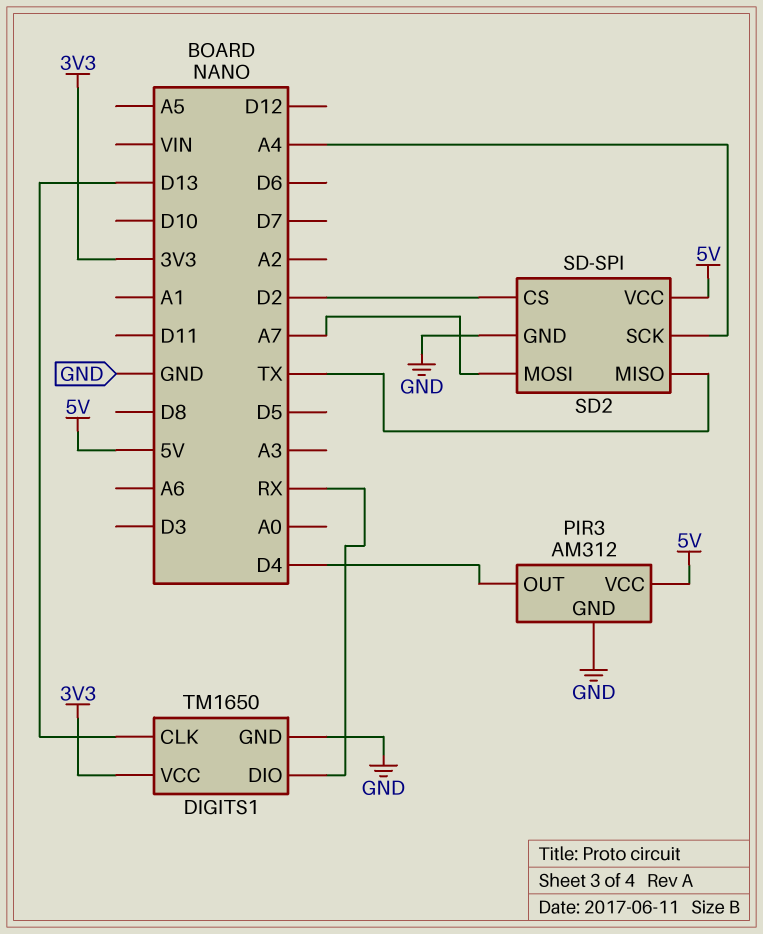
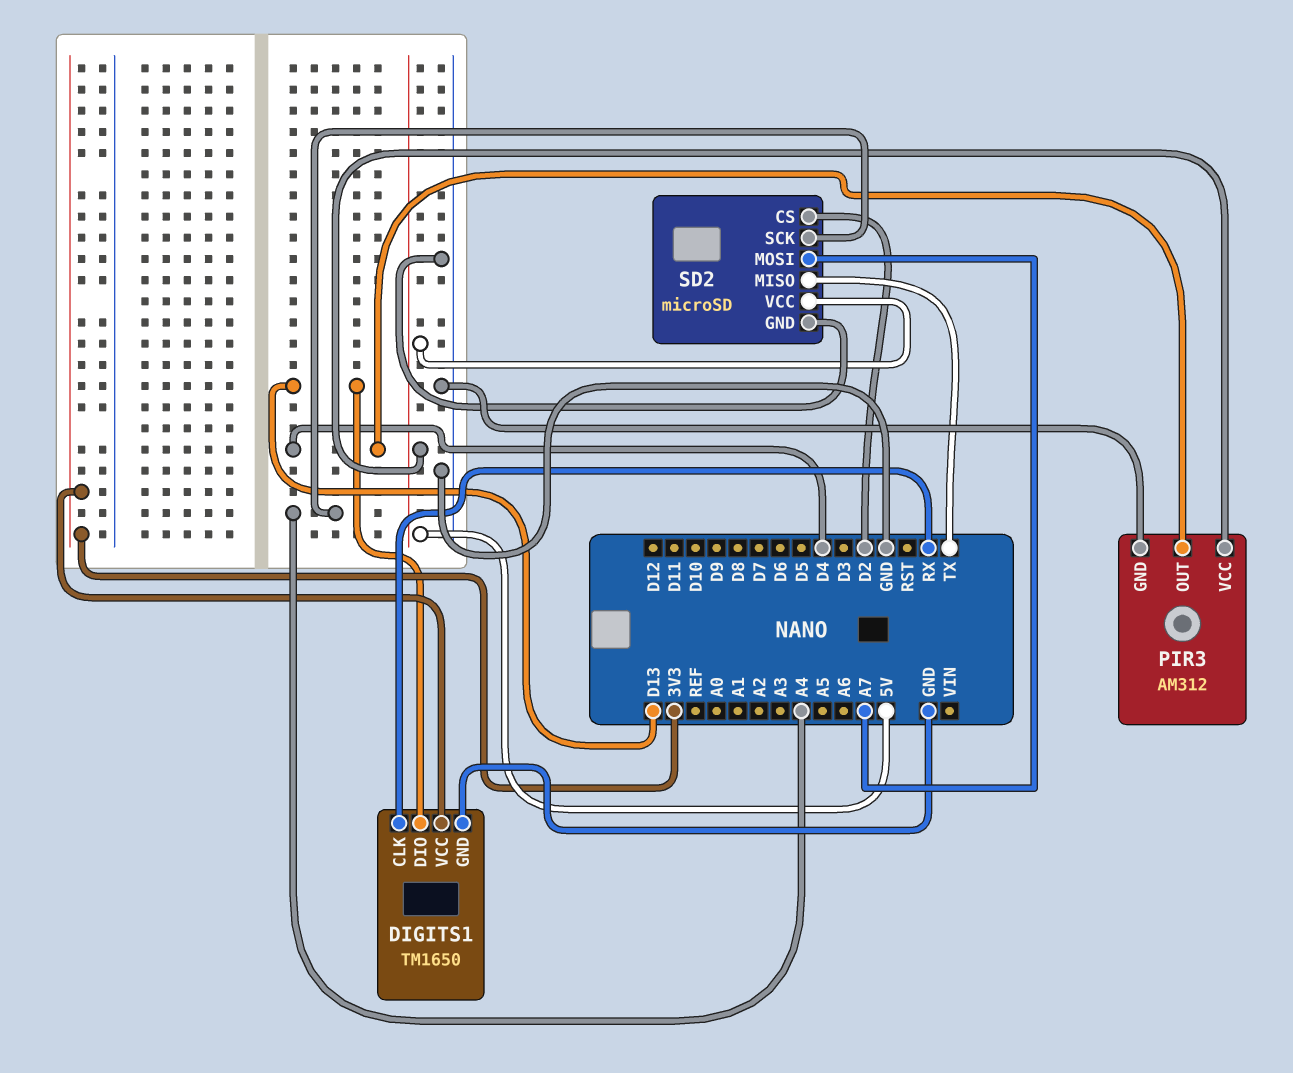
DIGITS1 pin CLK: D13 -> RX
DIGITS1 pin DIO: RX -> D13
SD2: SD-SPI -> microSD

